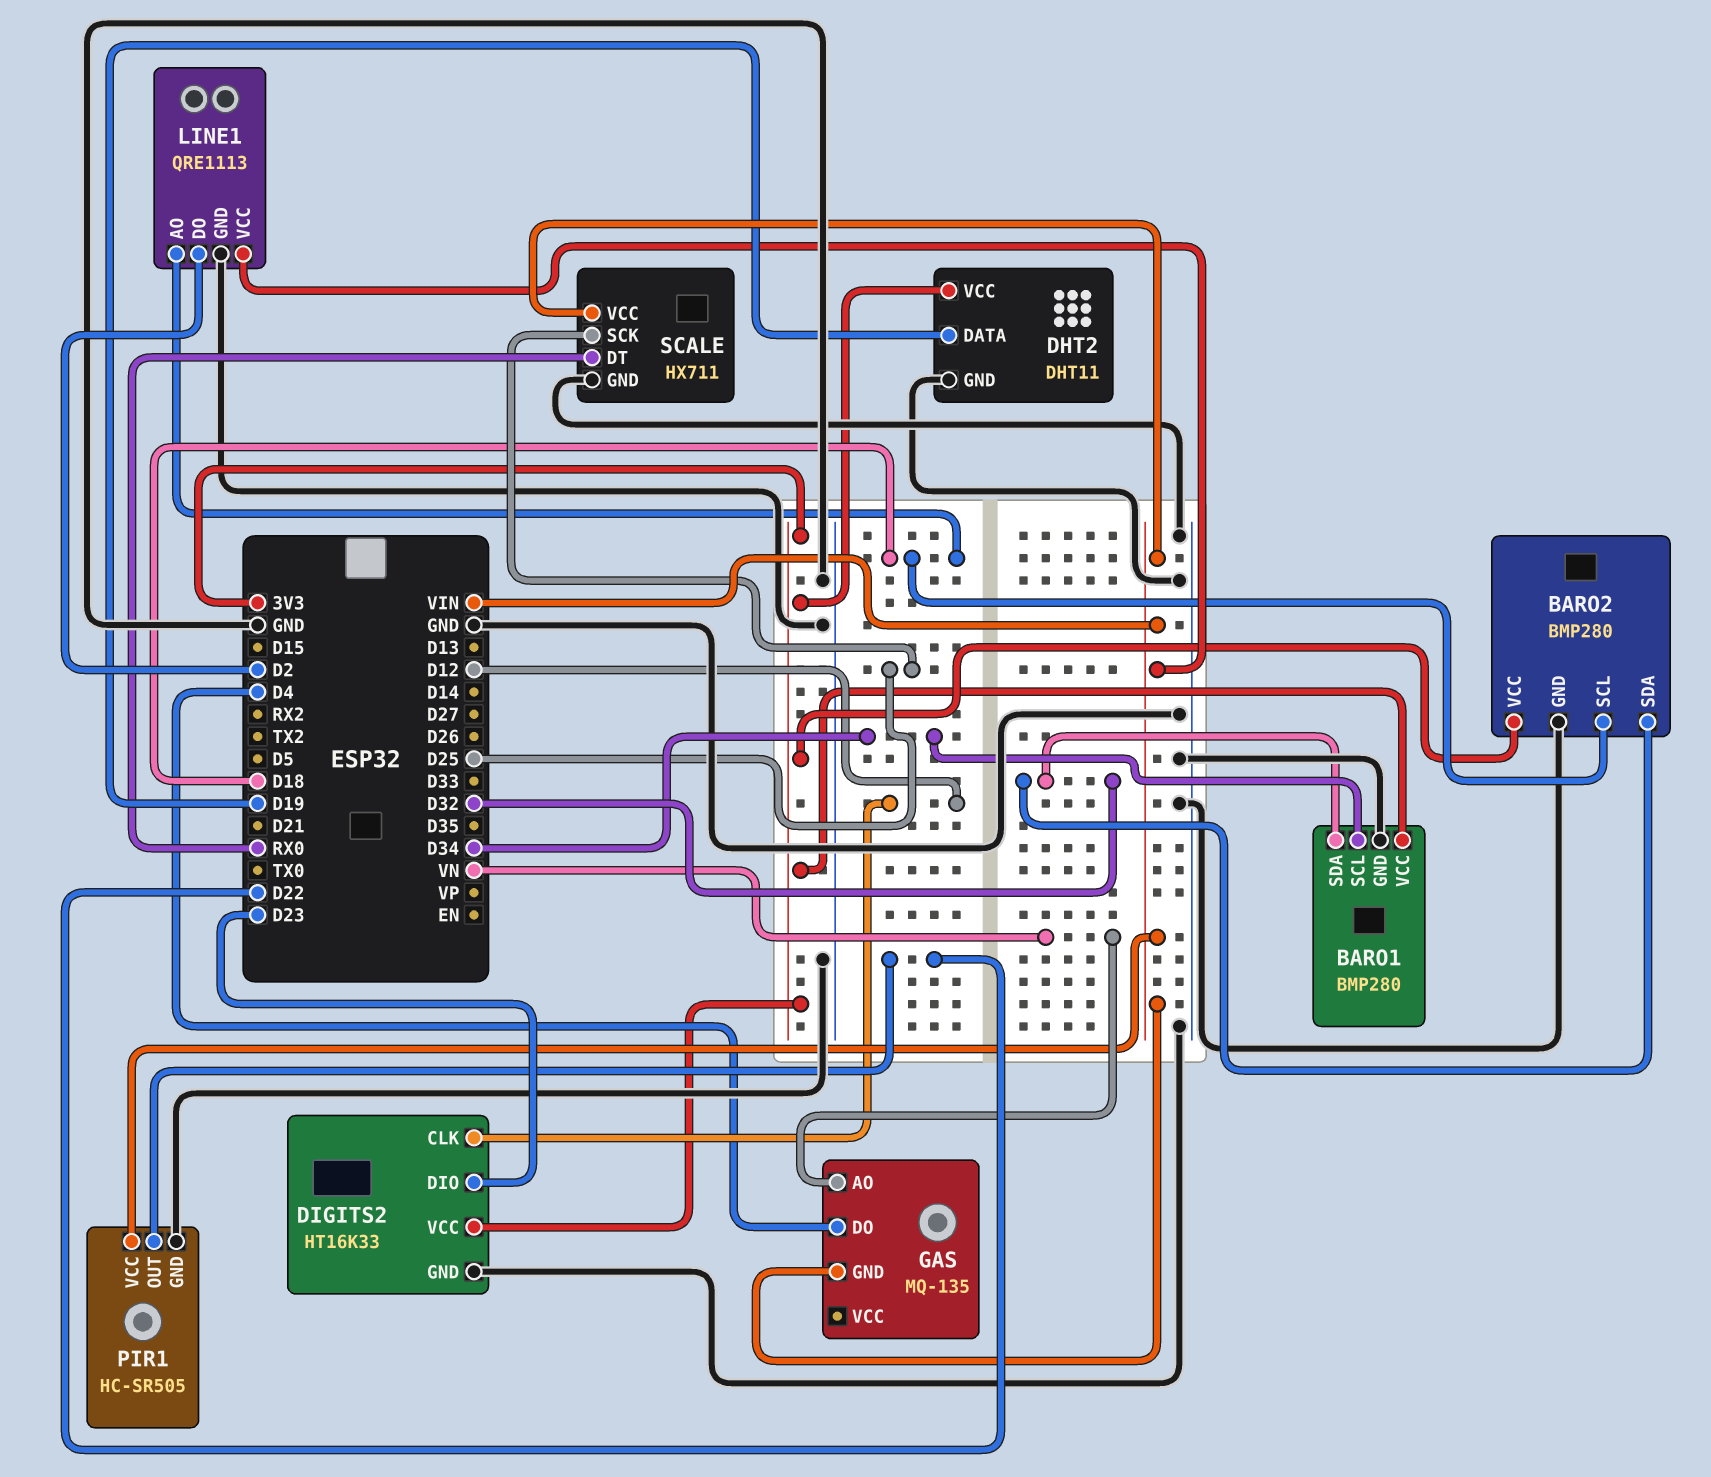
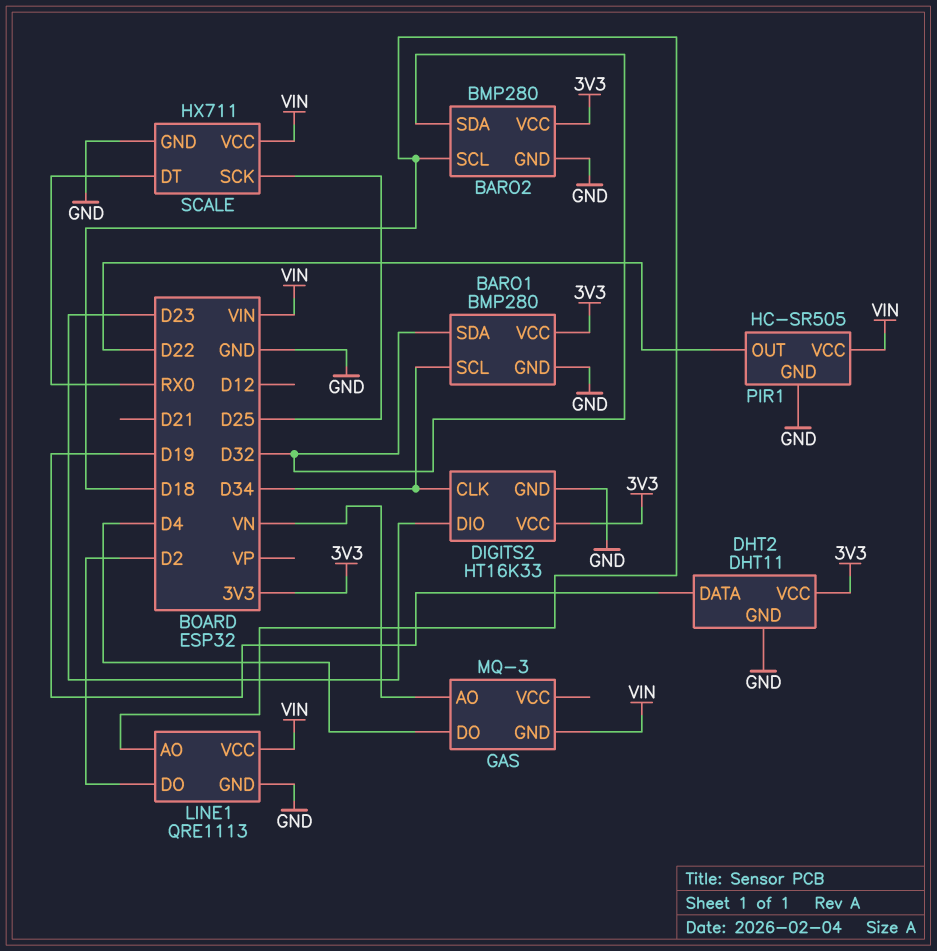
DIGITS2 pin CLK: D12 -> D34
GAS: MQ-135 -> MQ-3

